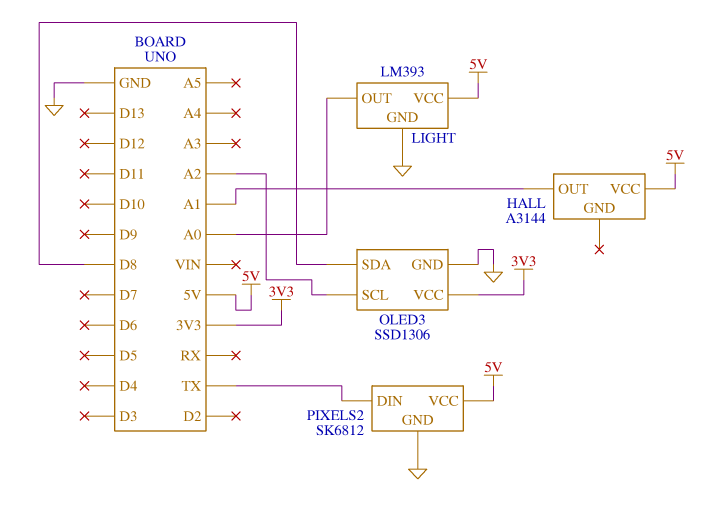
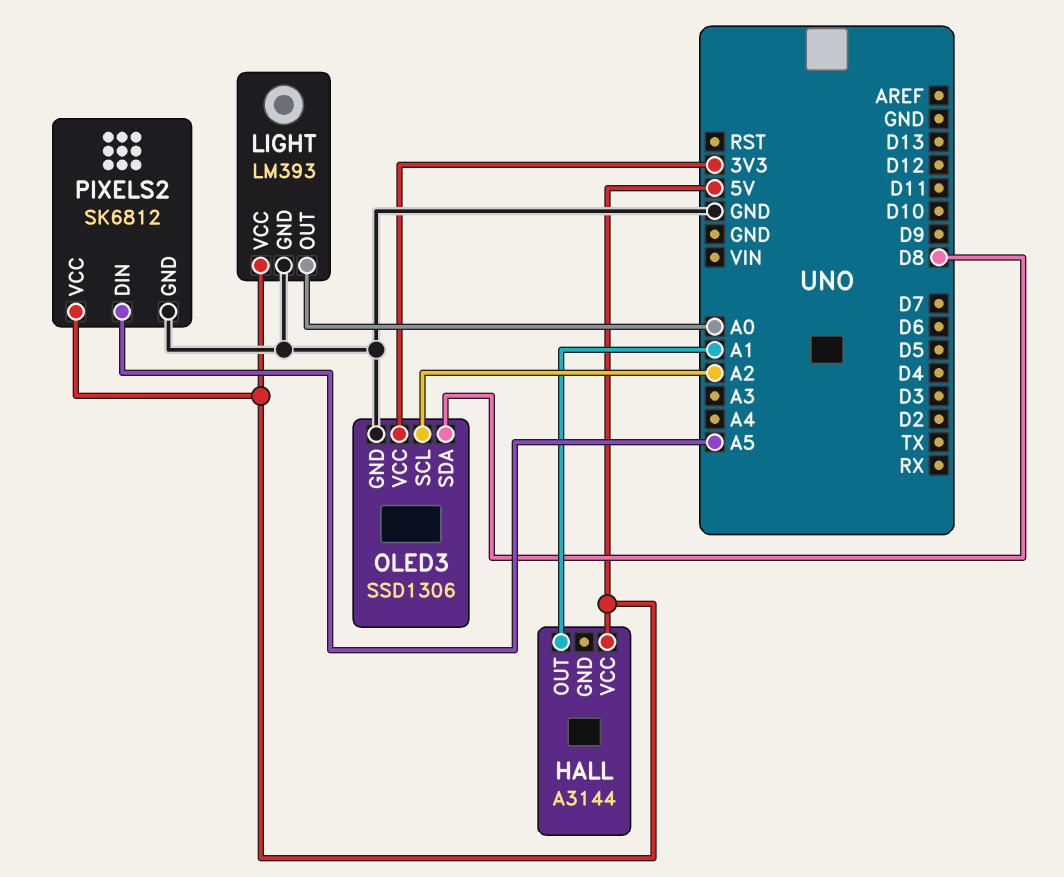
PIXELS2 pin DIN: TX -> A5

